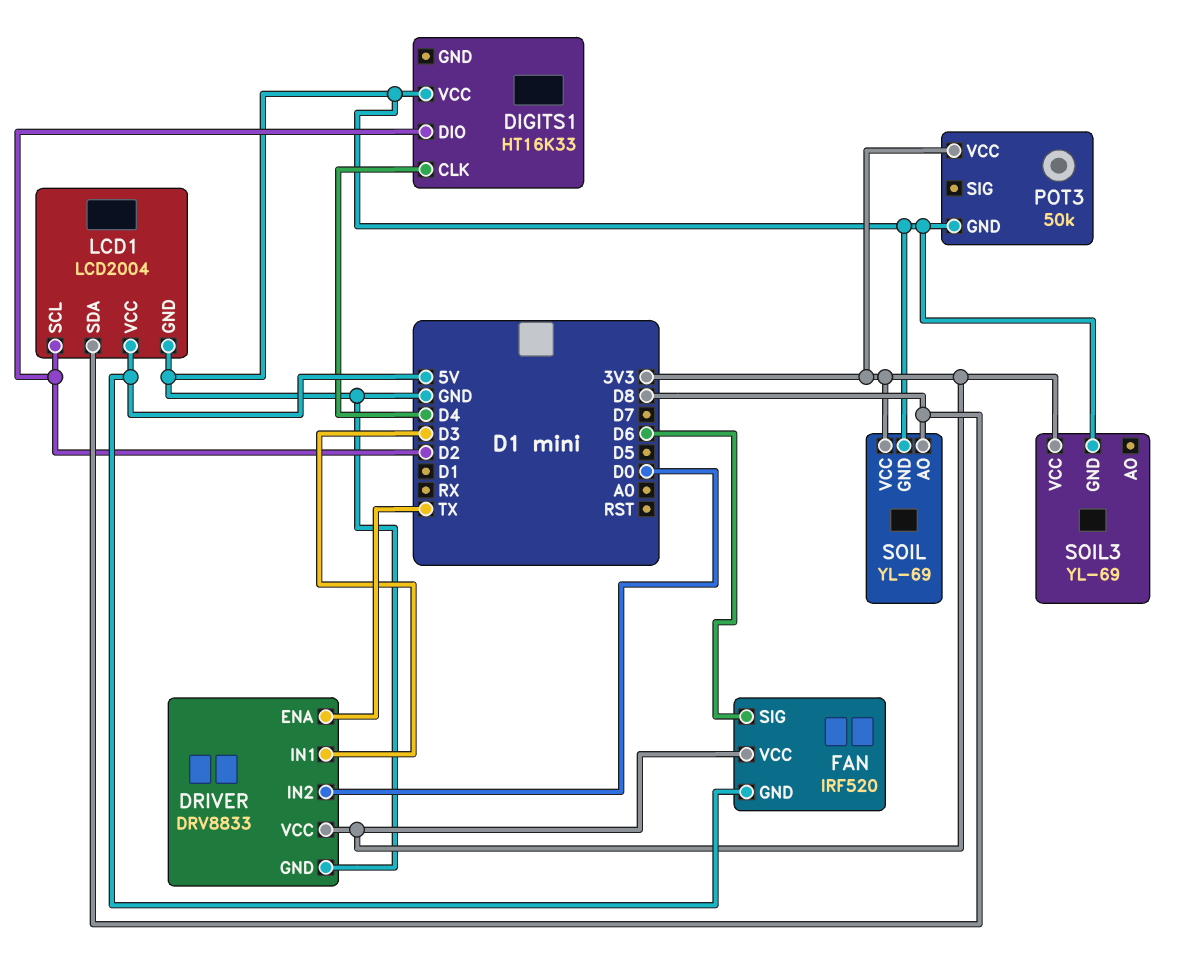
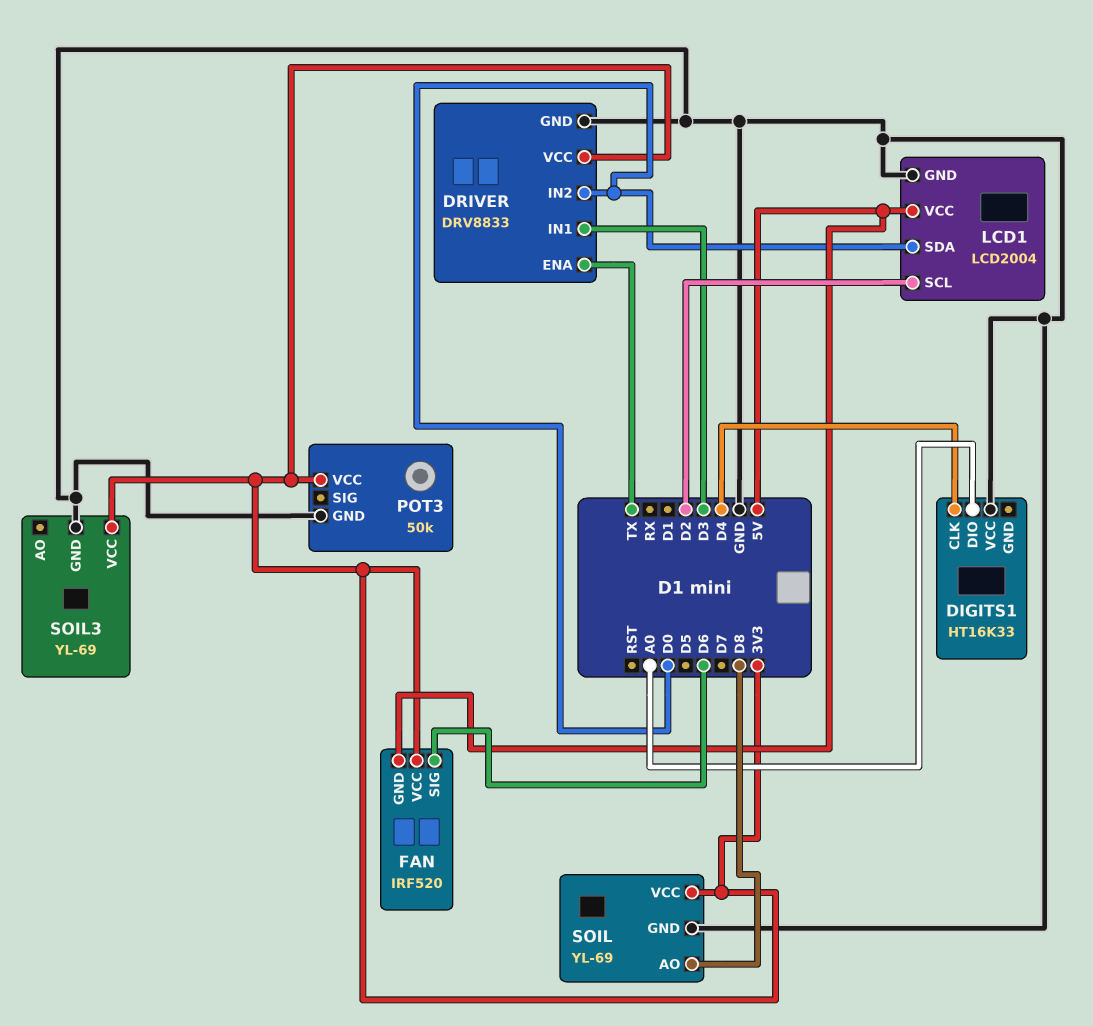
DIGITS1 pin DIO: D2 -> A0
LCD1 pin SDA: D8 -> D0

